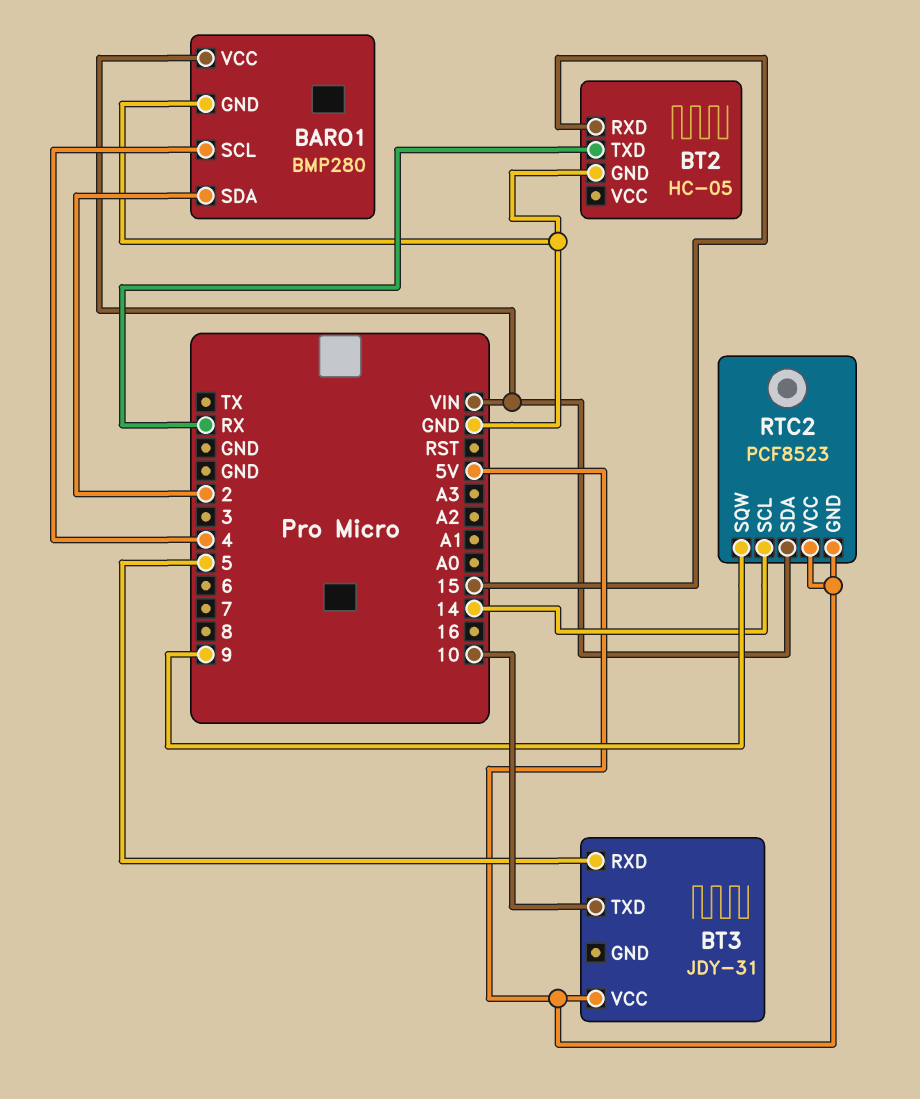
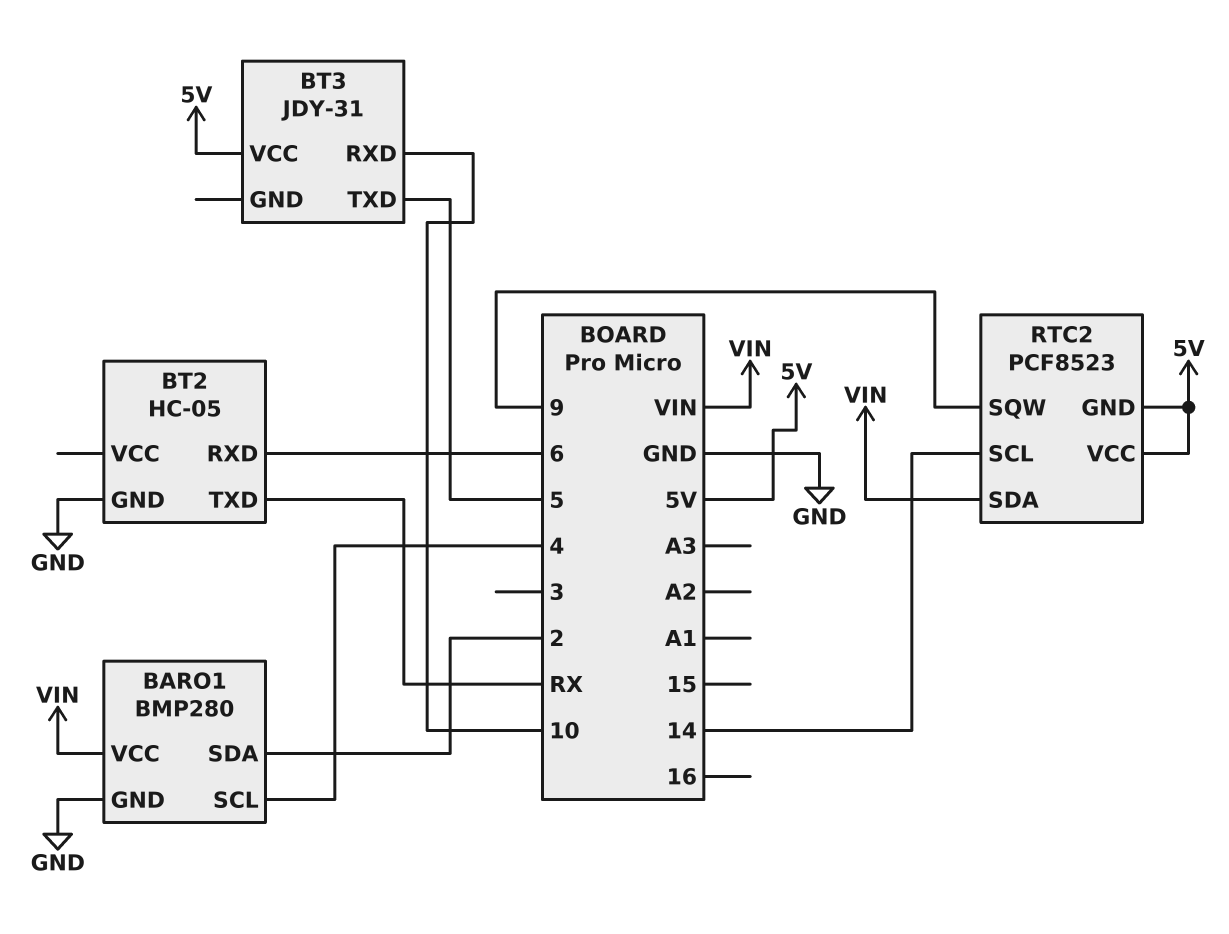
BT2 pin RXD: 15 -> 6
BT3 pin RXD: 5 -> 10
BT3 pin TXD: 10 -> 5

